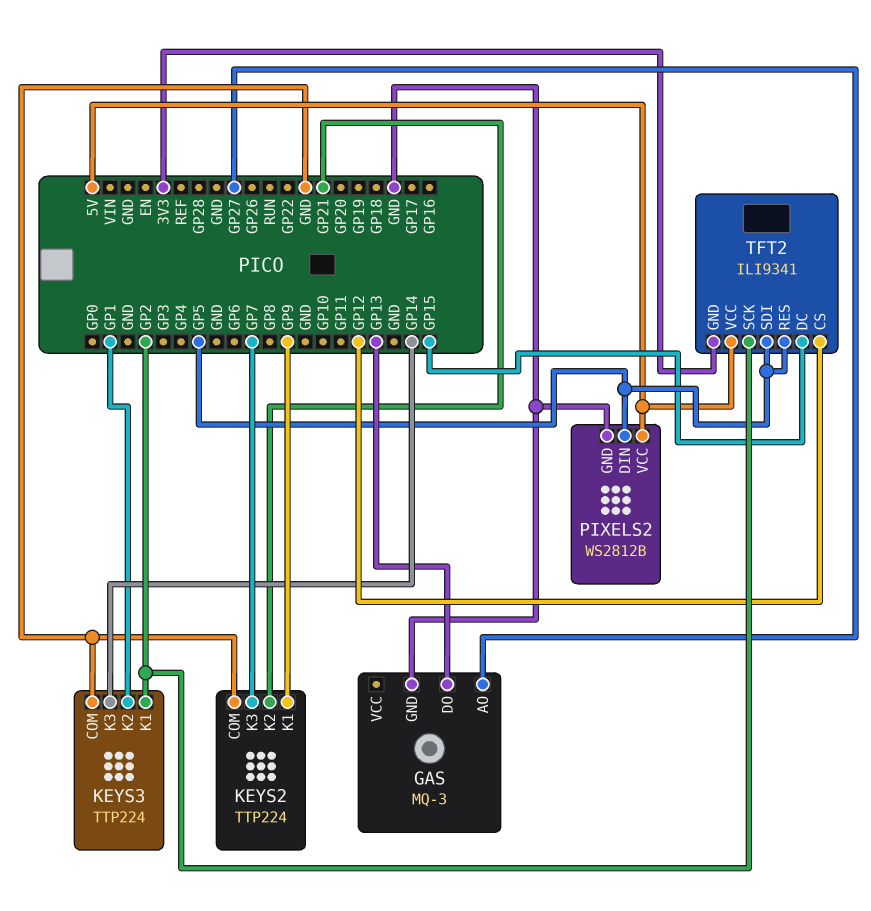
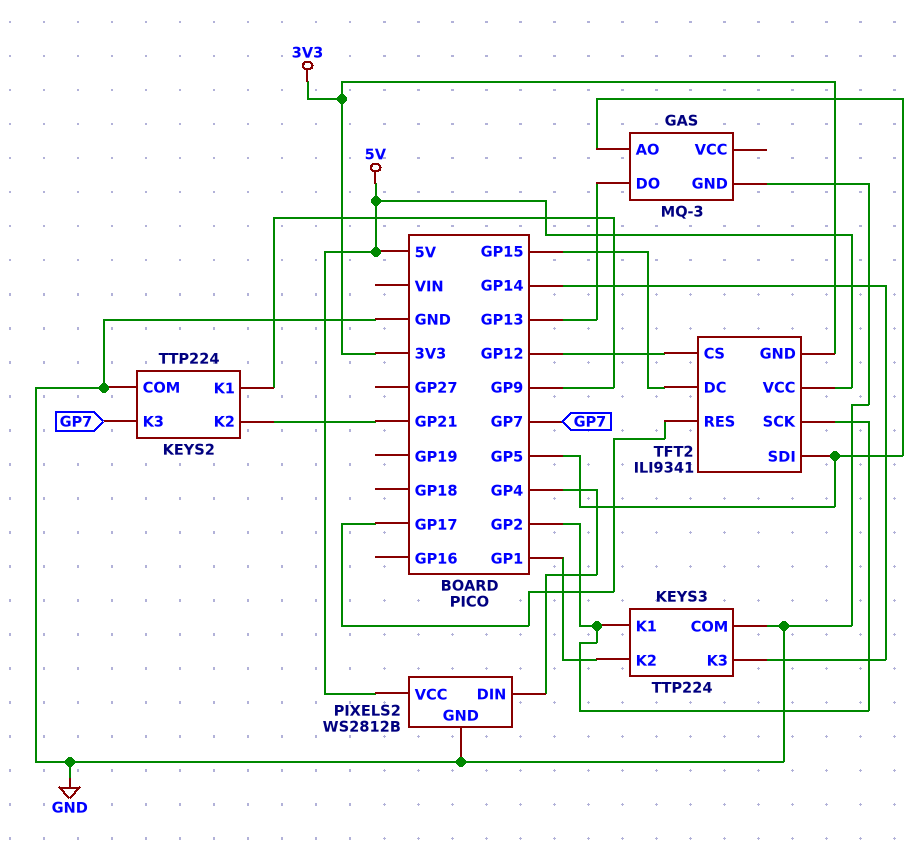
GAS pin AO: GP27 -> GP5
PIXELS2 pin DIN: GP5 -> GP4
TFT2 pin RES: GP5 -> GP17

